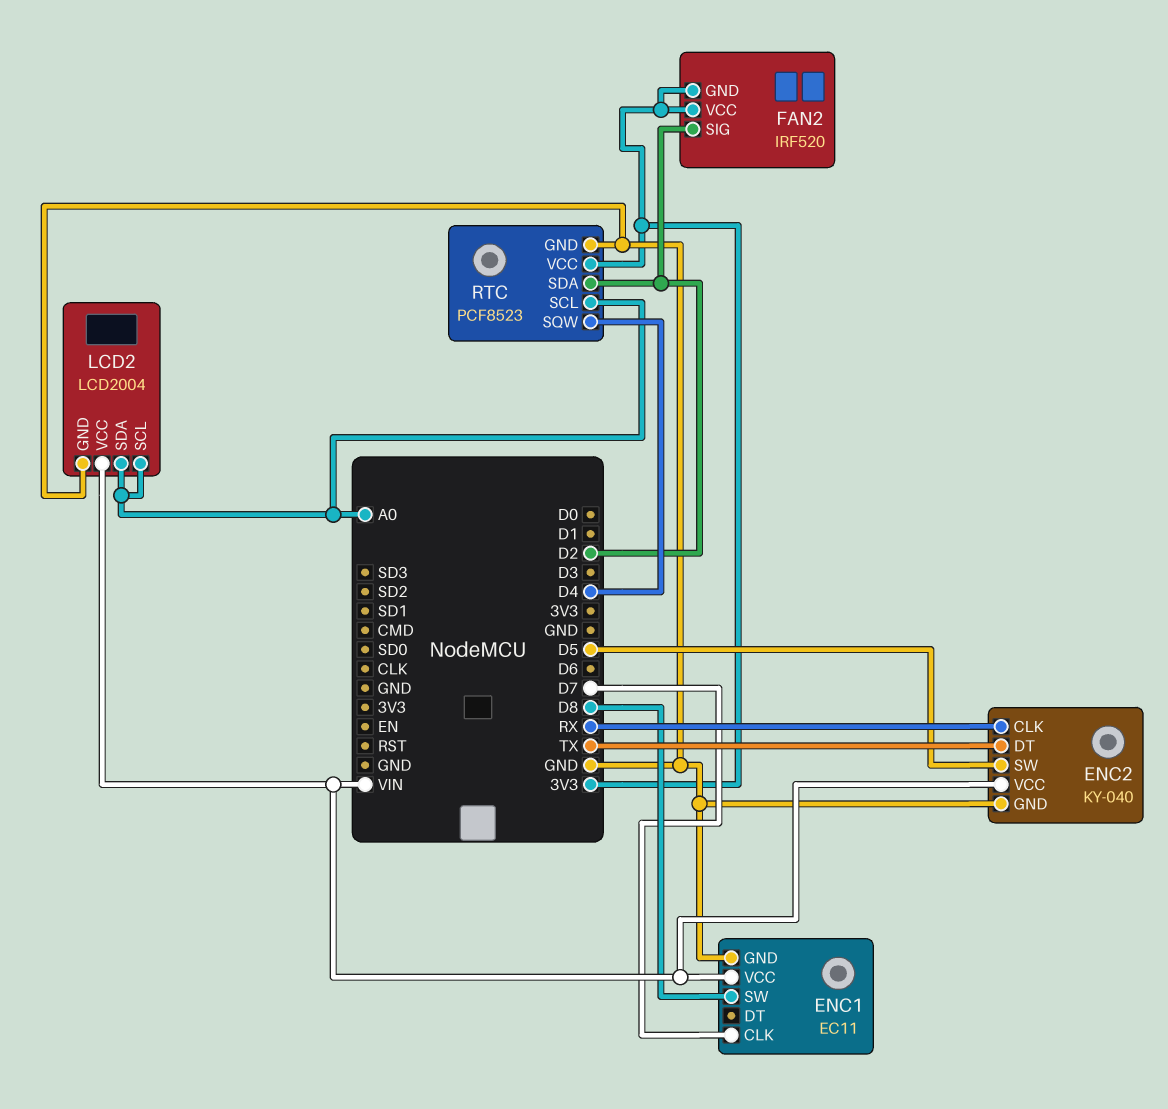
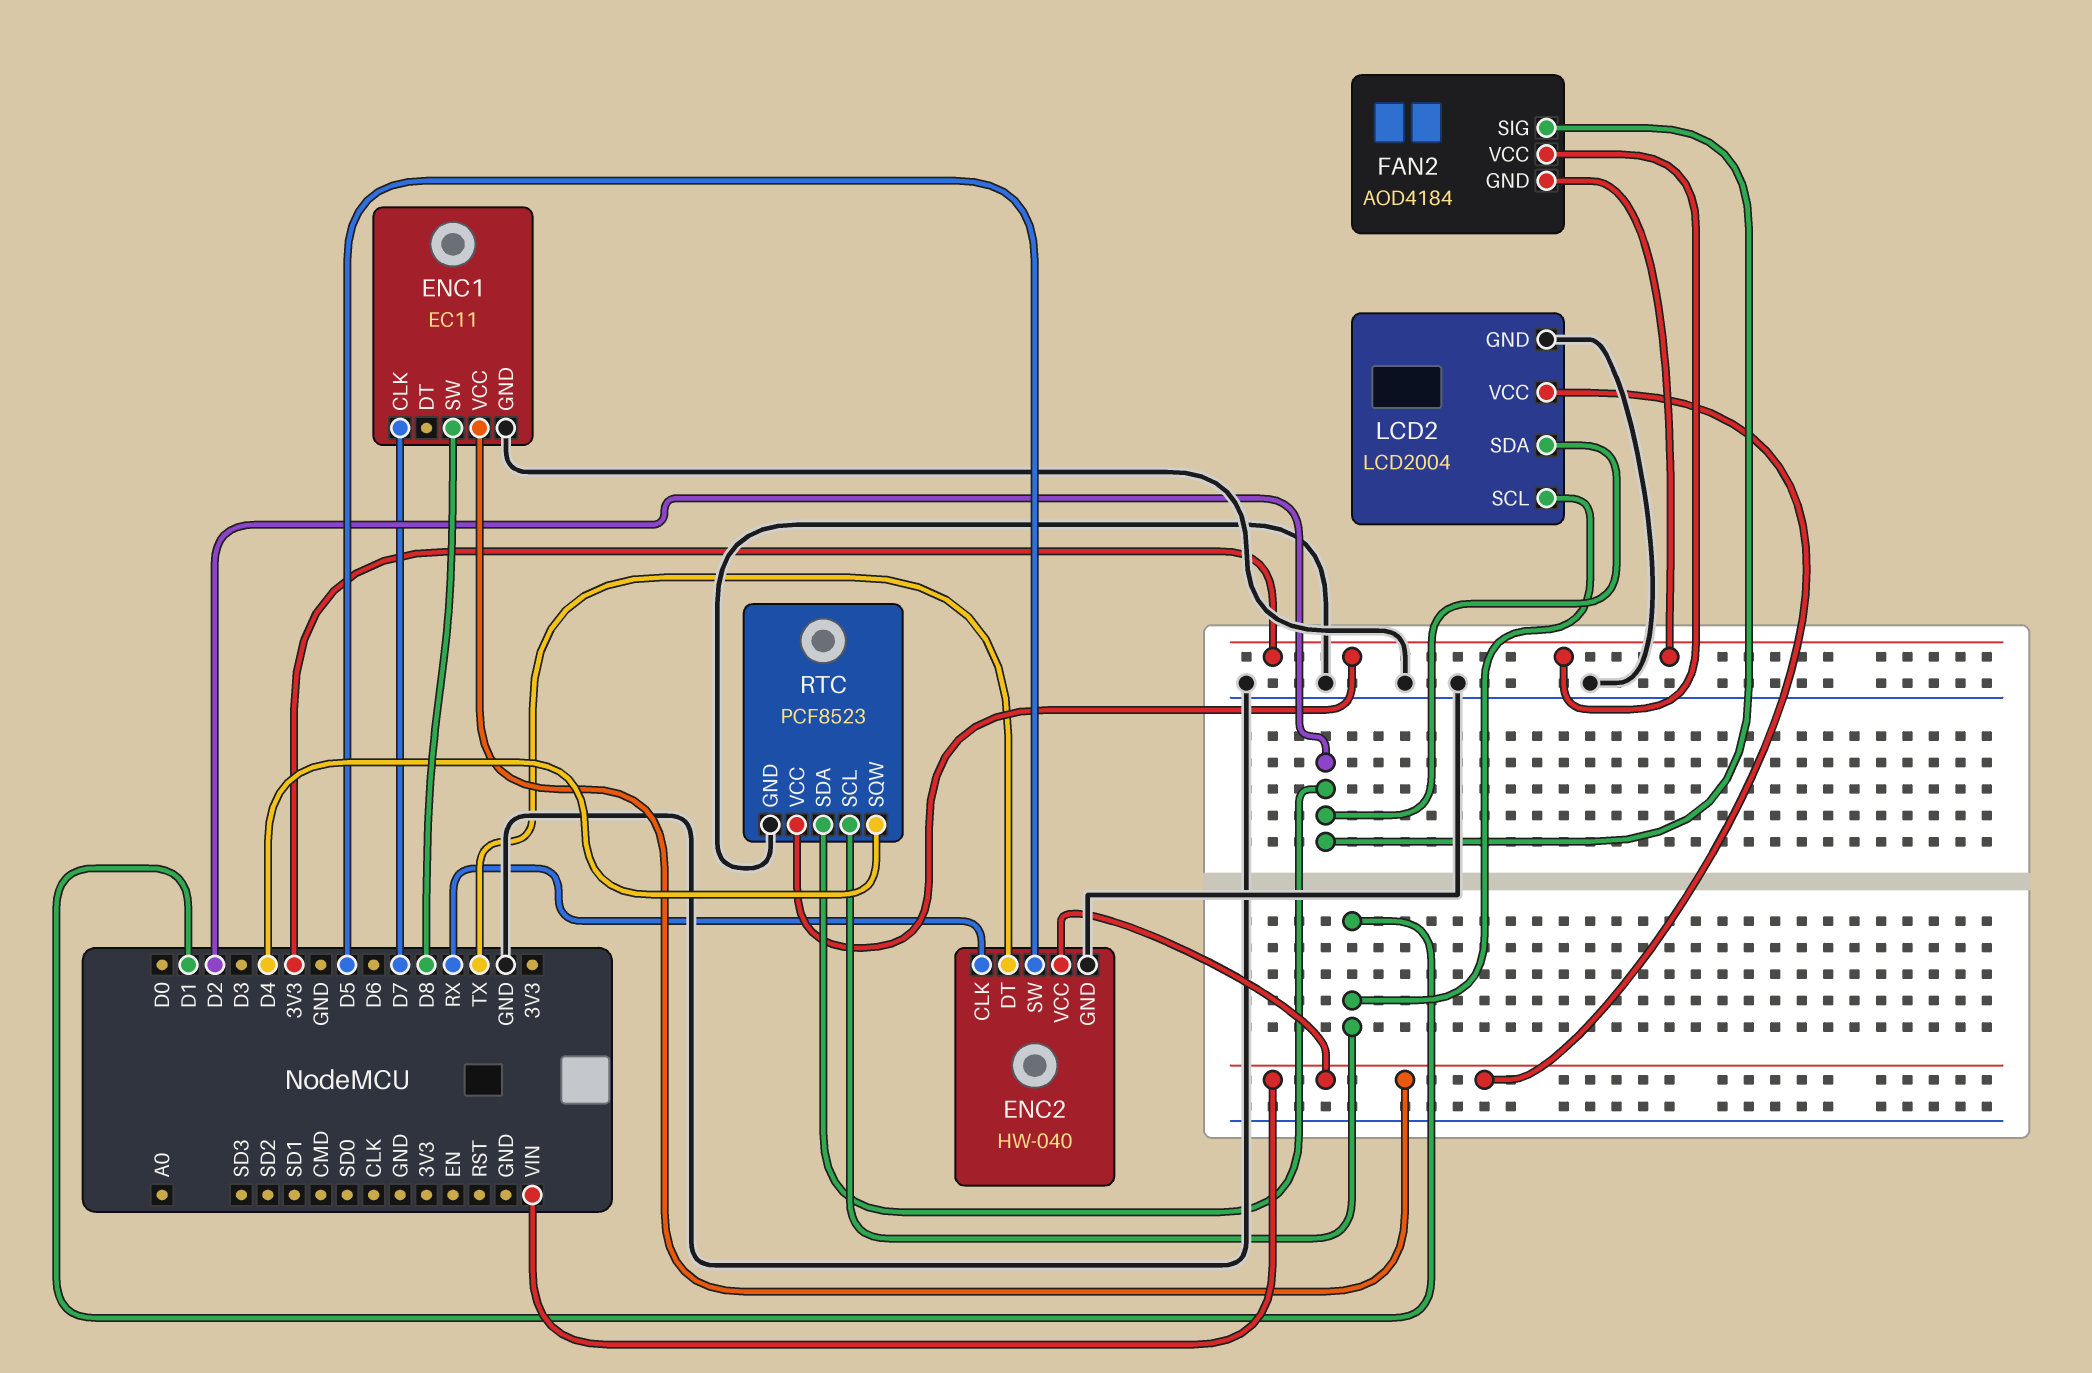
ENC2: KY-040 -> HW-040
FAN2: IRF520 -> AOD4184
LCD2 pin SCL: A0 -> D1
LCD2 pin SDA: A0 -> D2
RTC pin SCL: A0 -> D1

